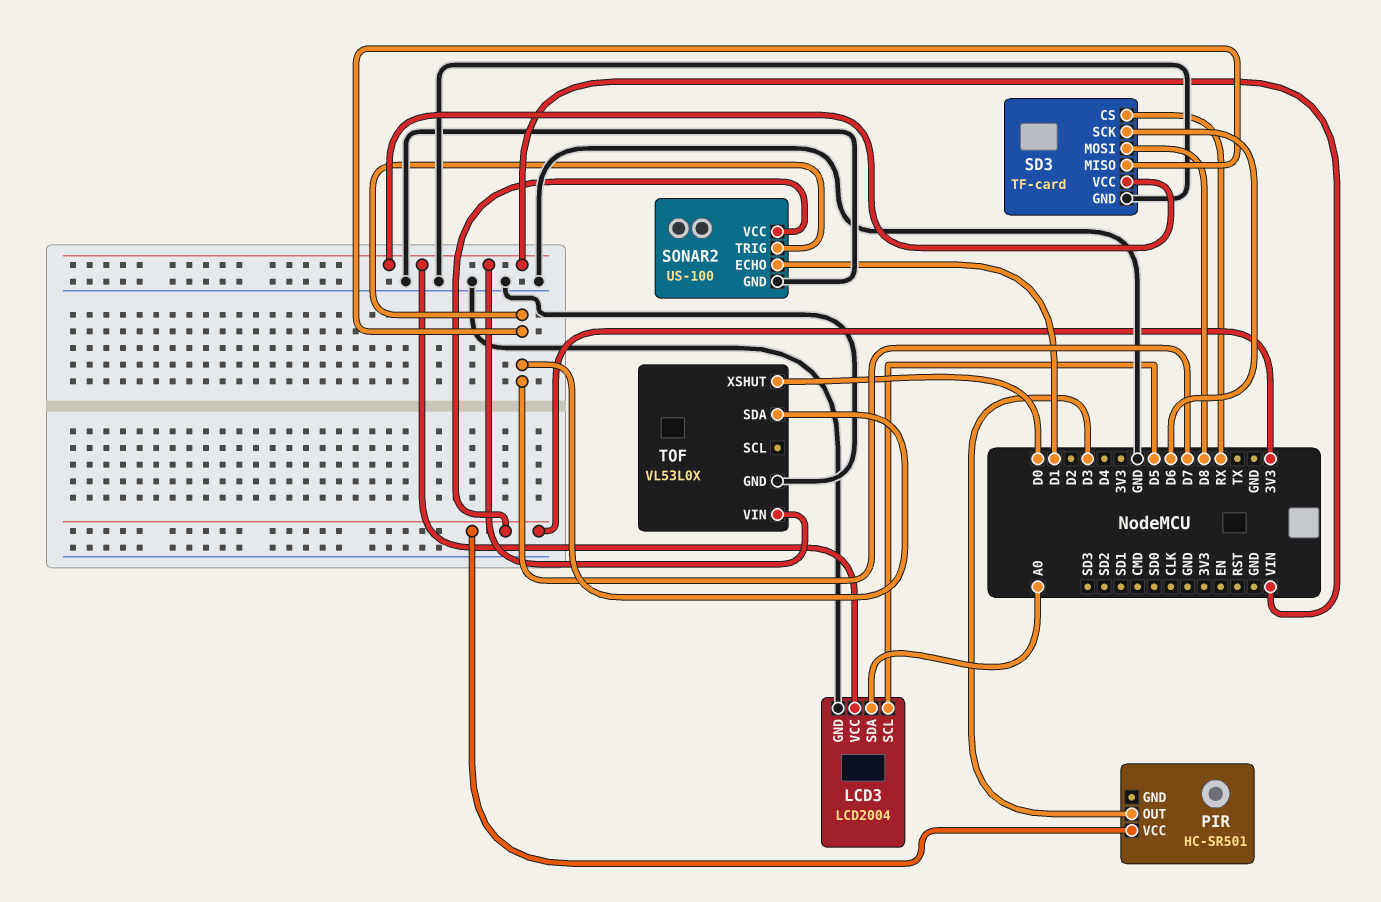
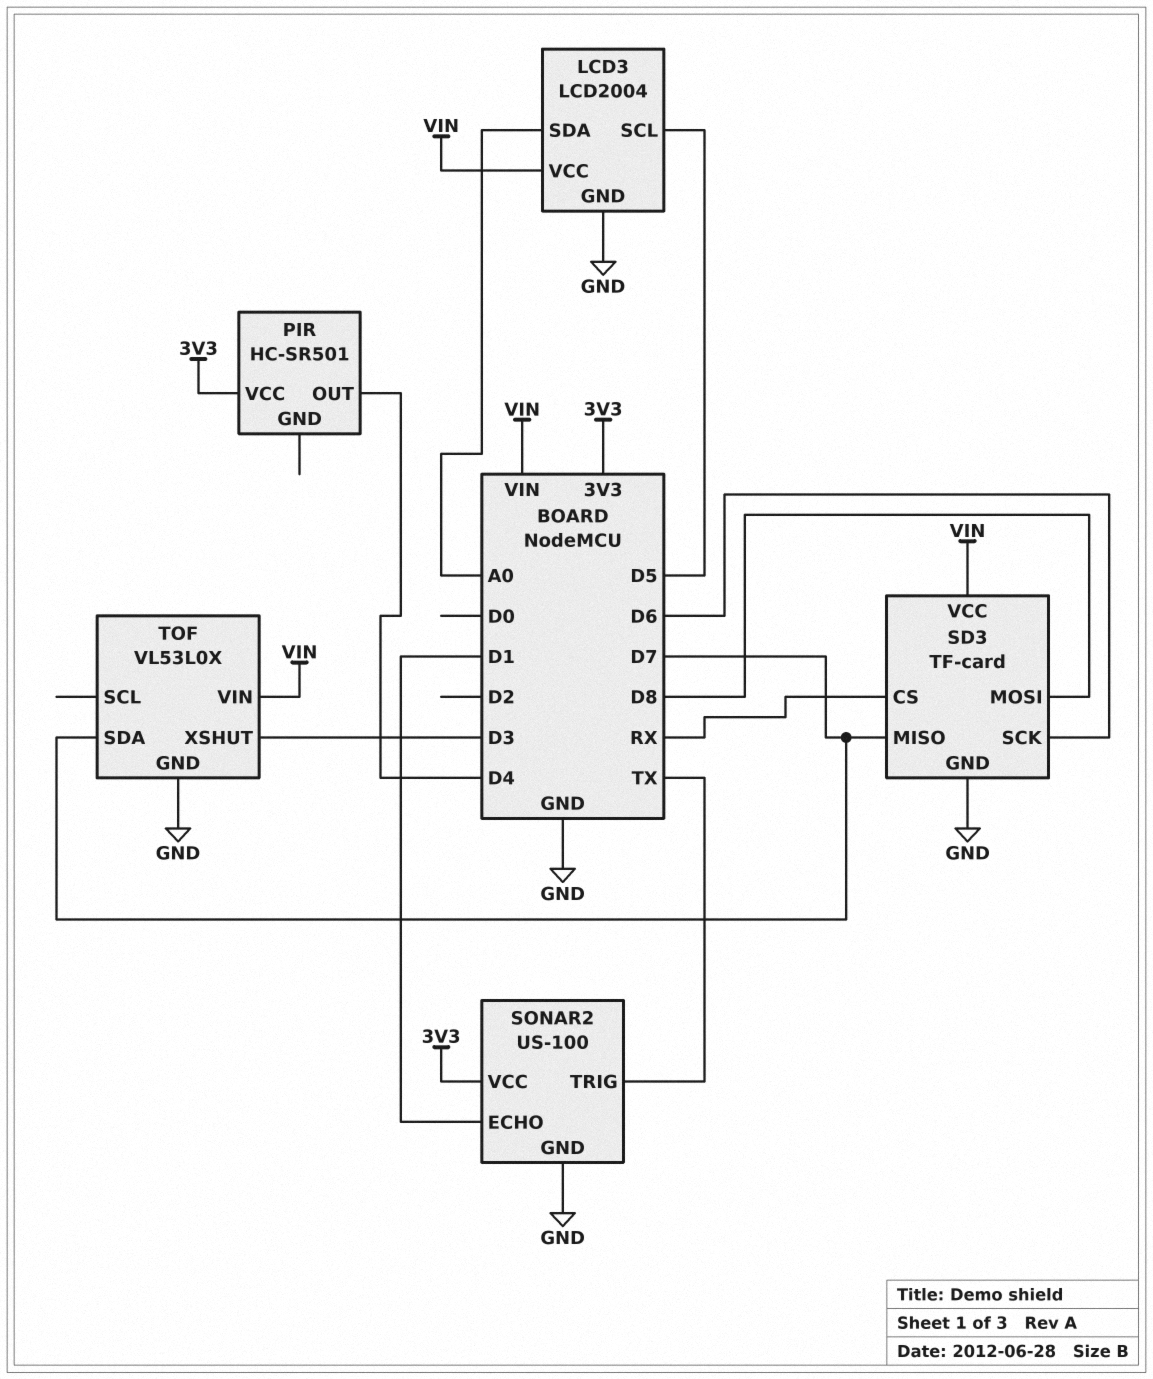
PIR pin OUT: D3 -> D4
SONAR2 pin TRIG: D7 -> TX
TOF pin XSHUT: D0 -> D3

